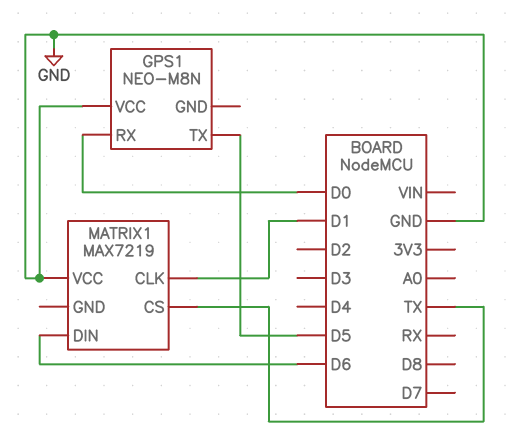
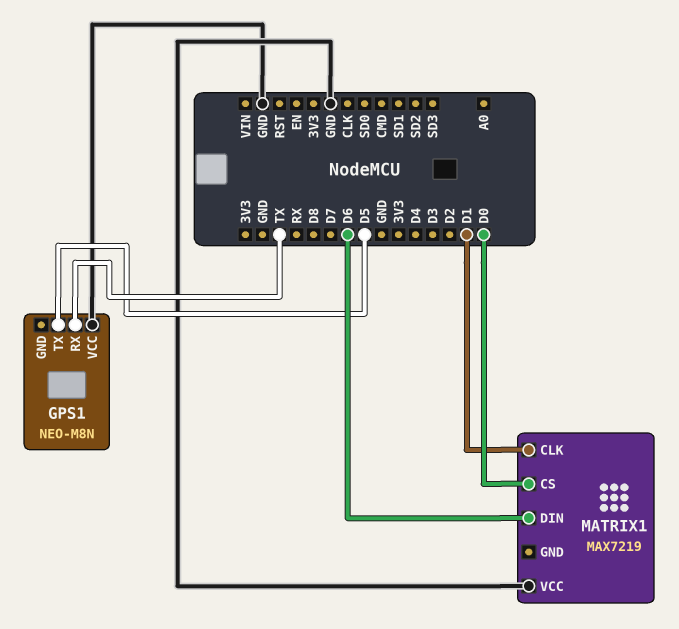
GPS1 pin RX: D0 -> TX
MATRIX1 pin CS: TX -> D0

